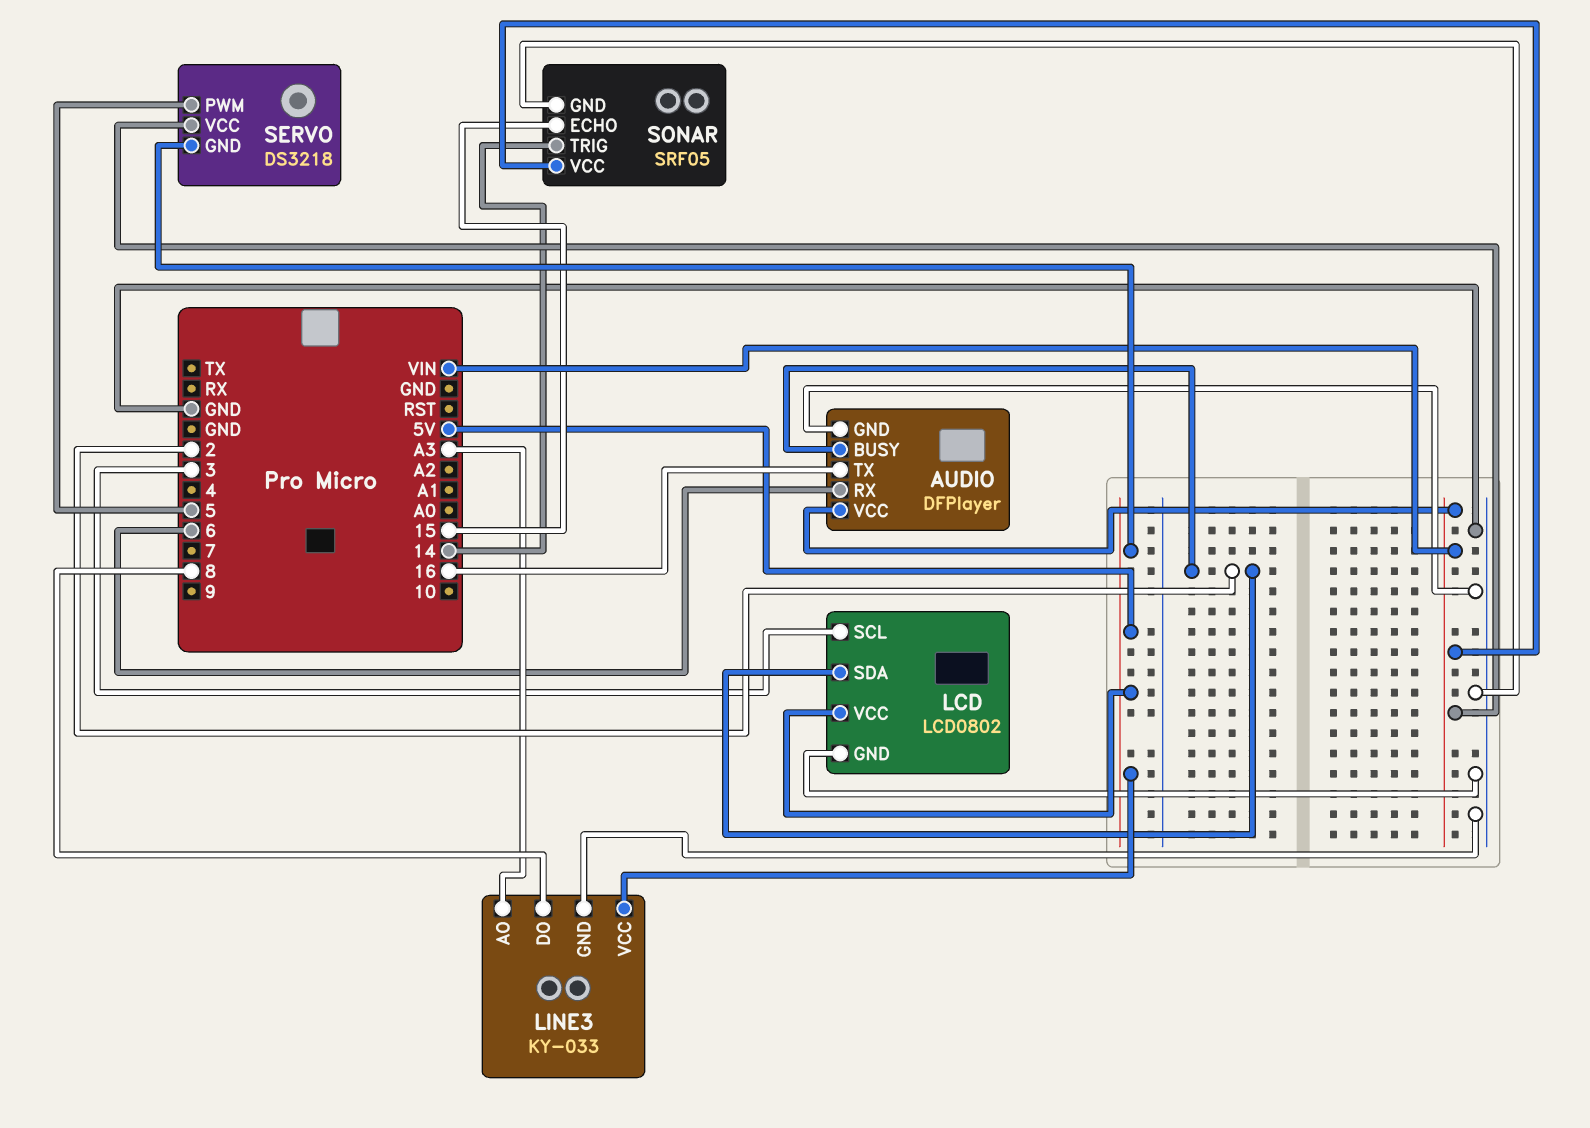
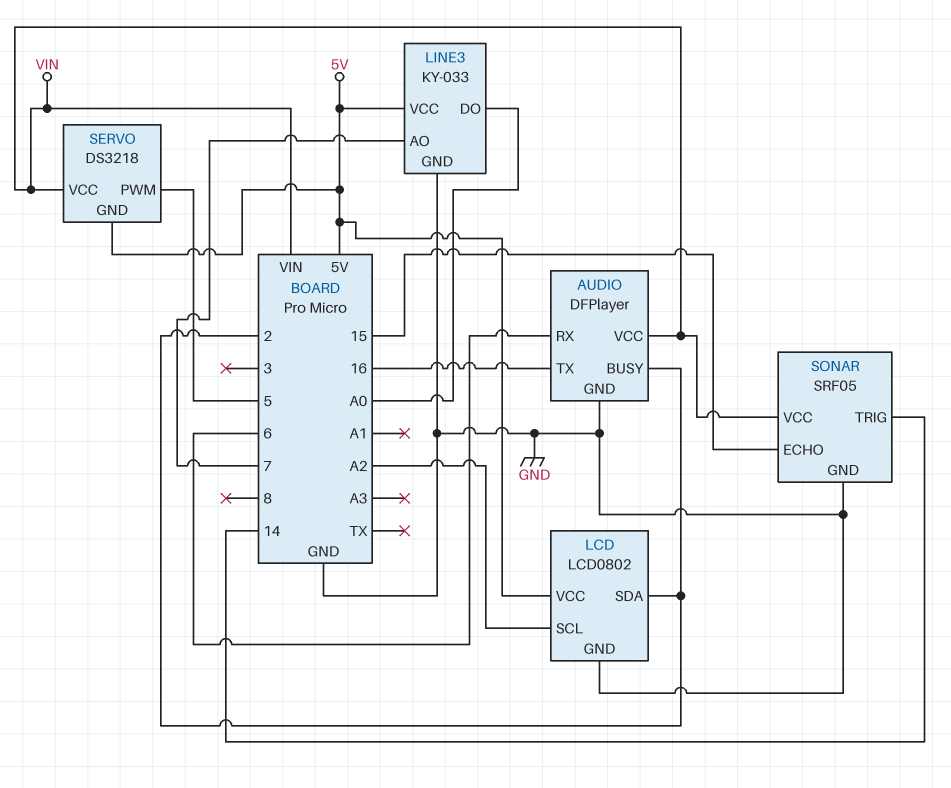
LCD pin SCL: 3 -> A2
LINE3 pin AO: A3 -> 7
LINE3 pin DO: 8 -> A0

